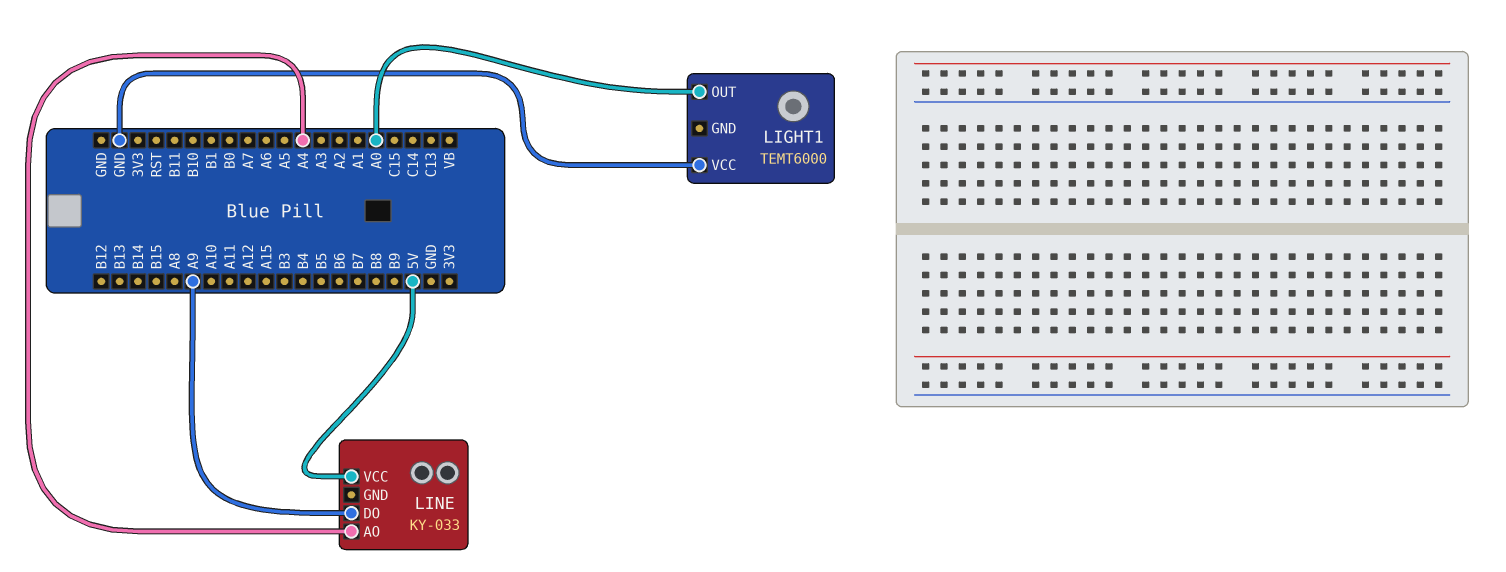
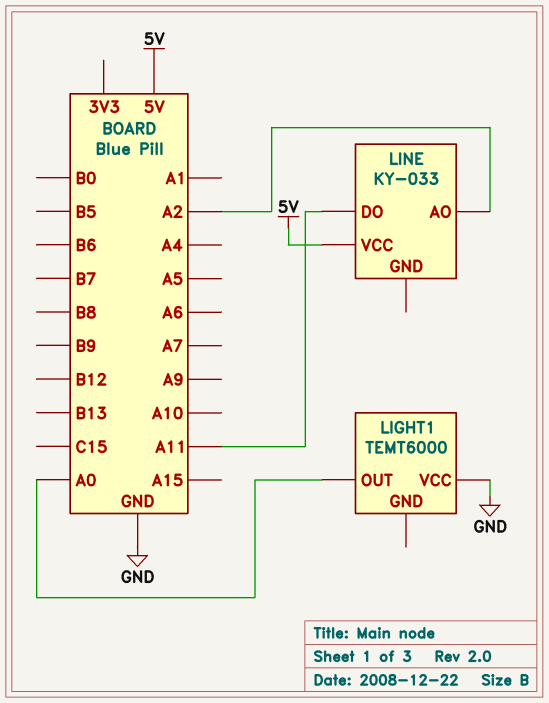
LINE pin AO: A4 -> A2
LINE pin DO: A9 -> A11

